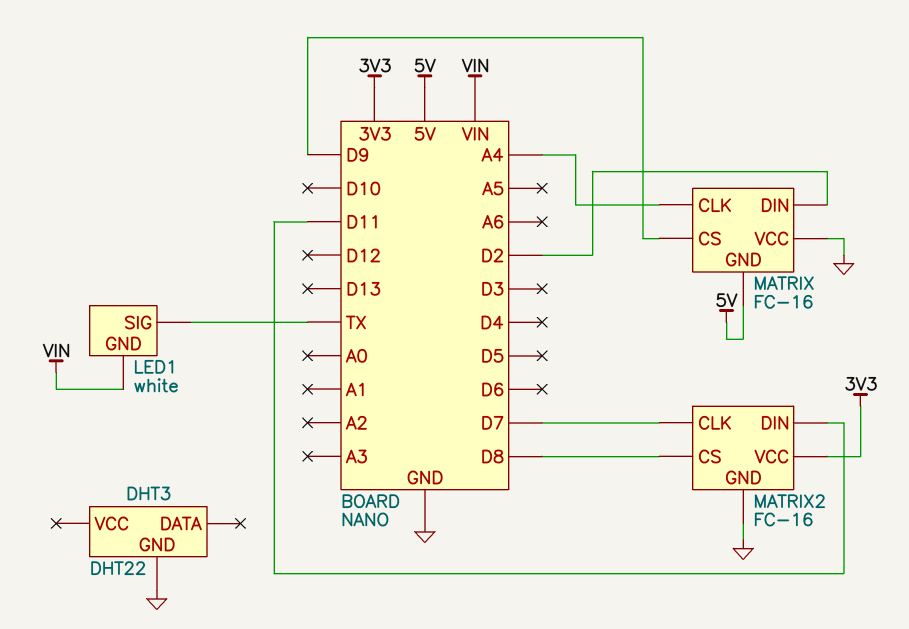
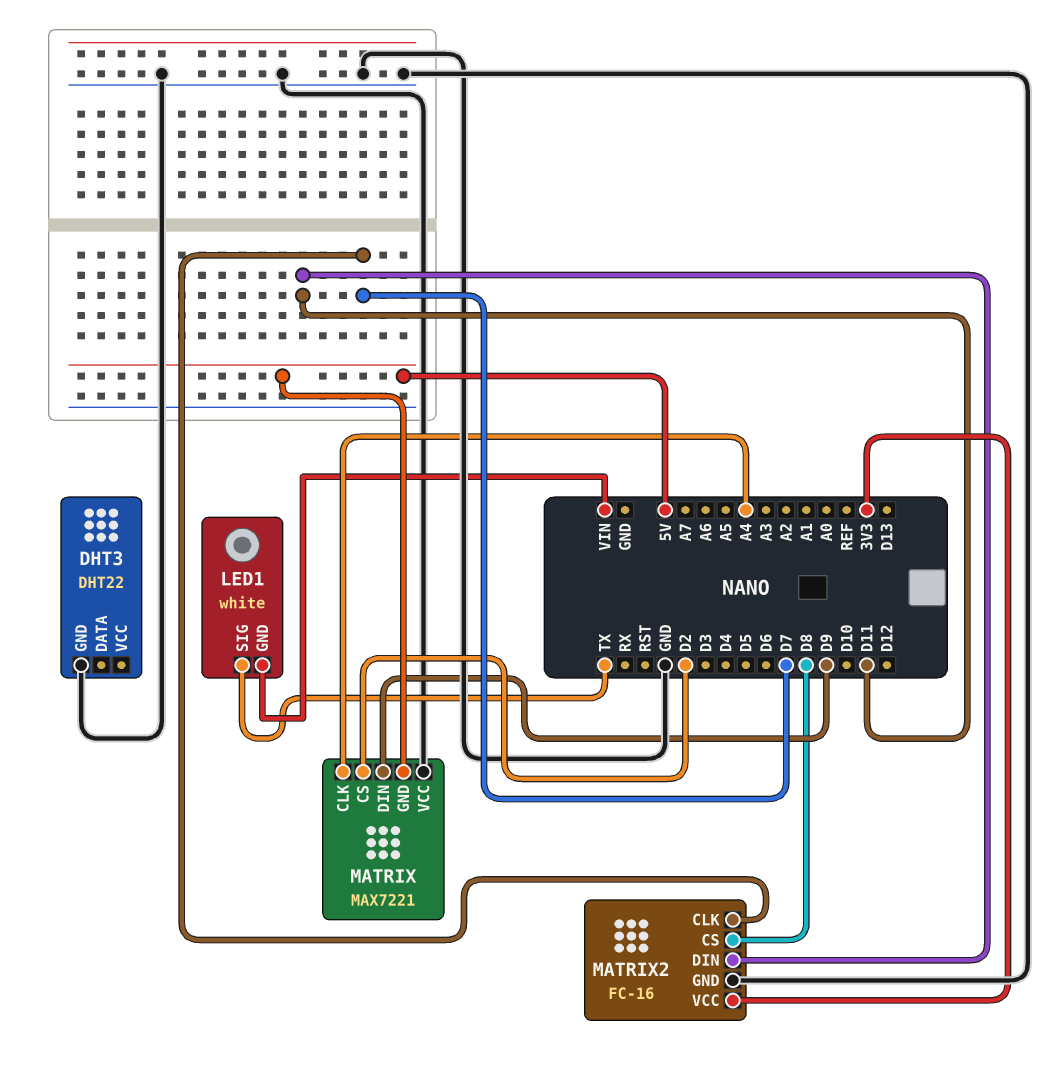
MATRIX: FC-16 -> MAX7221
MATRIX pin CS: D9 -> D2
MATRIX pin DIN: D2 -> D9

